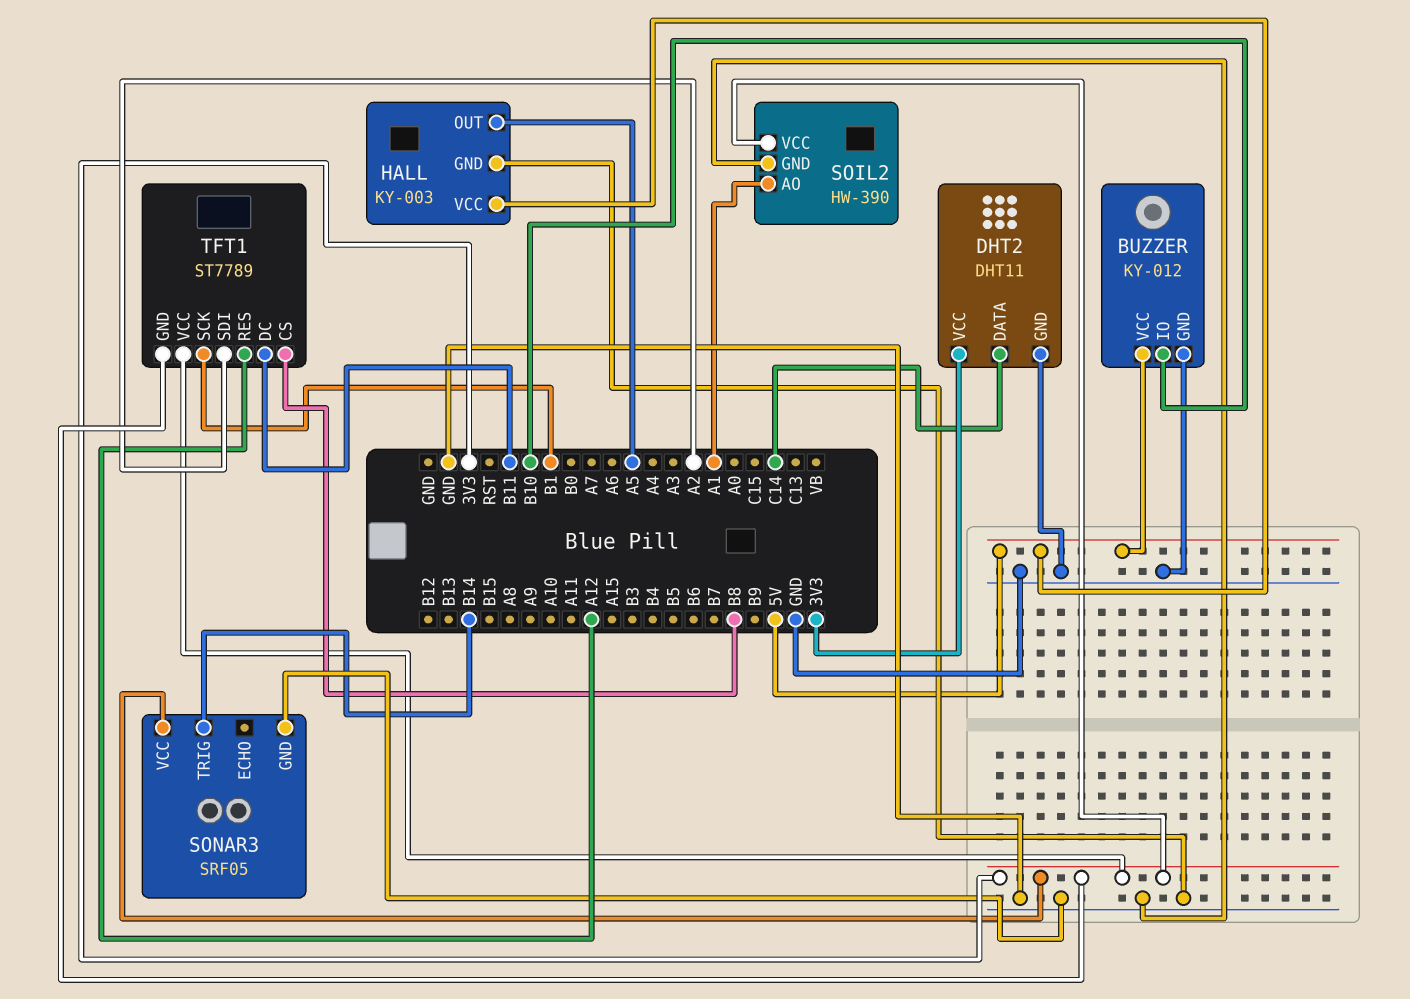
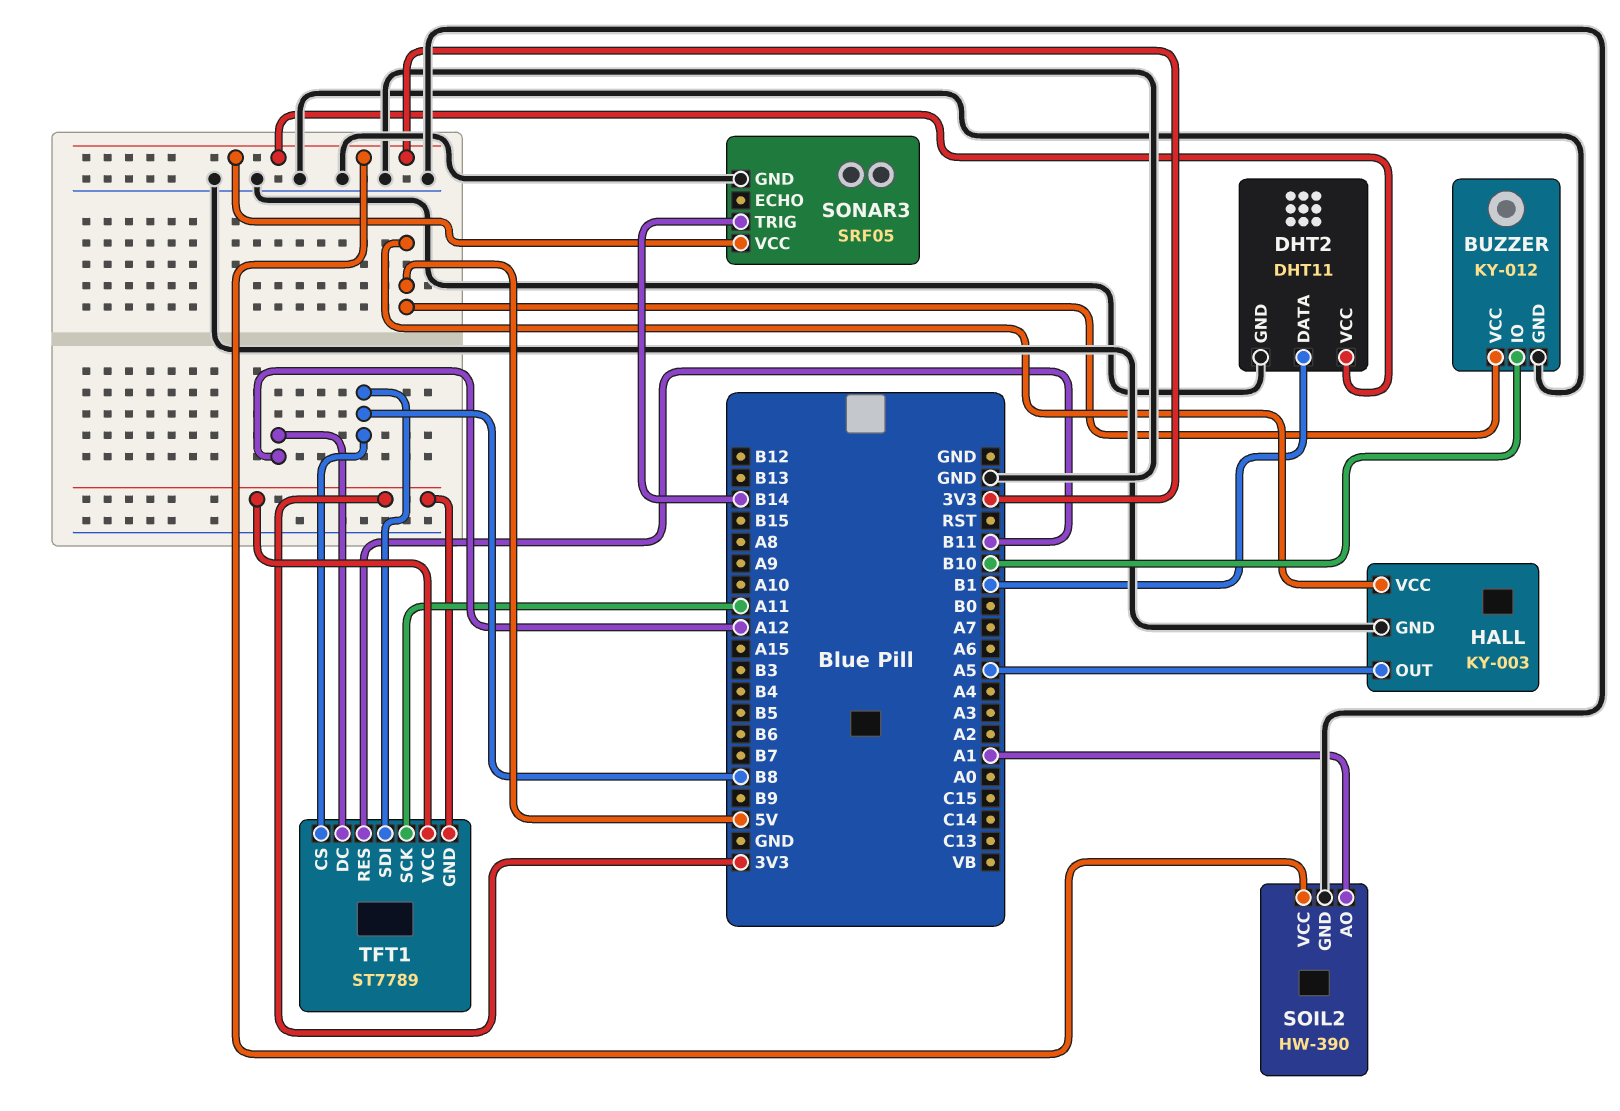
DHT2 pin DATA: C14 -> B1
TFT1 pin DC: B11 -> A12
TFT1 pin RES: A12 -> B11
TFT1 pin SCK: B1 -> A11
TFT1 pin SDI: A2 -> B8

